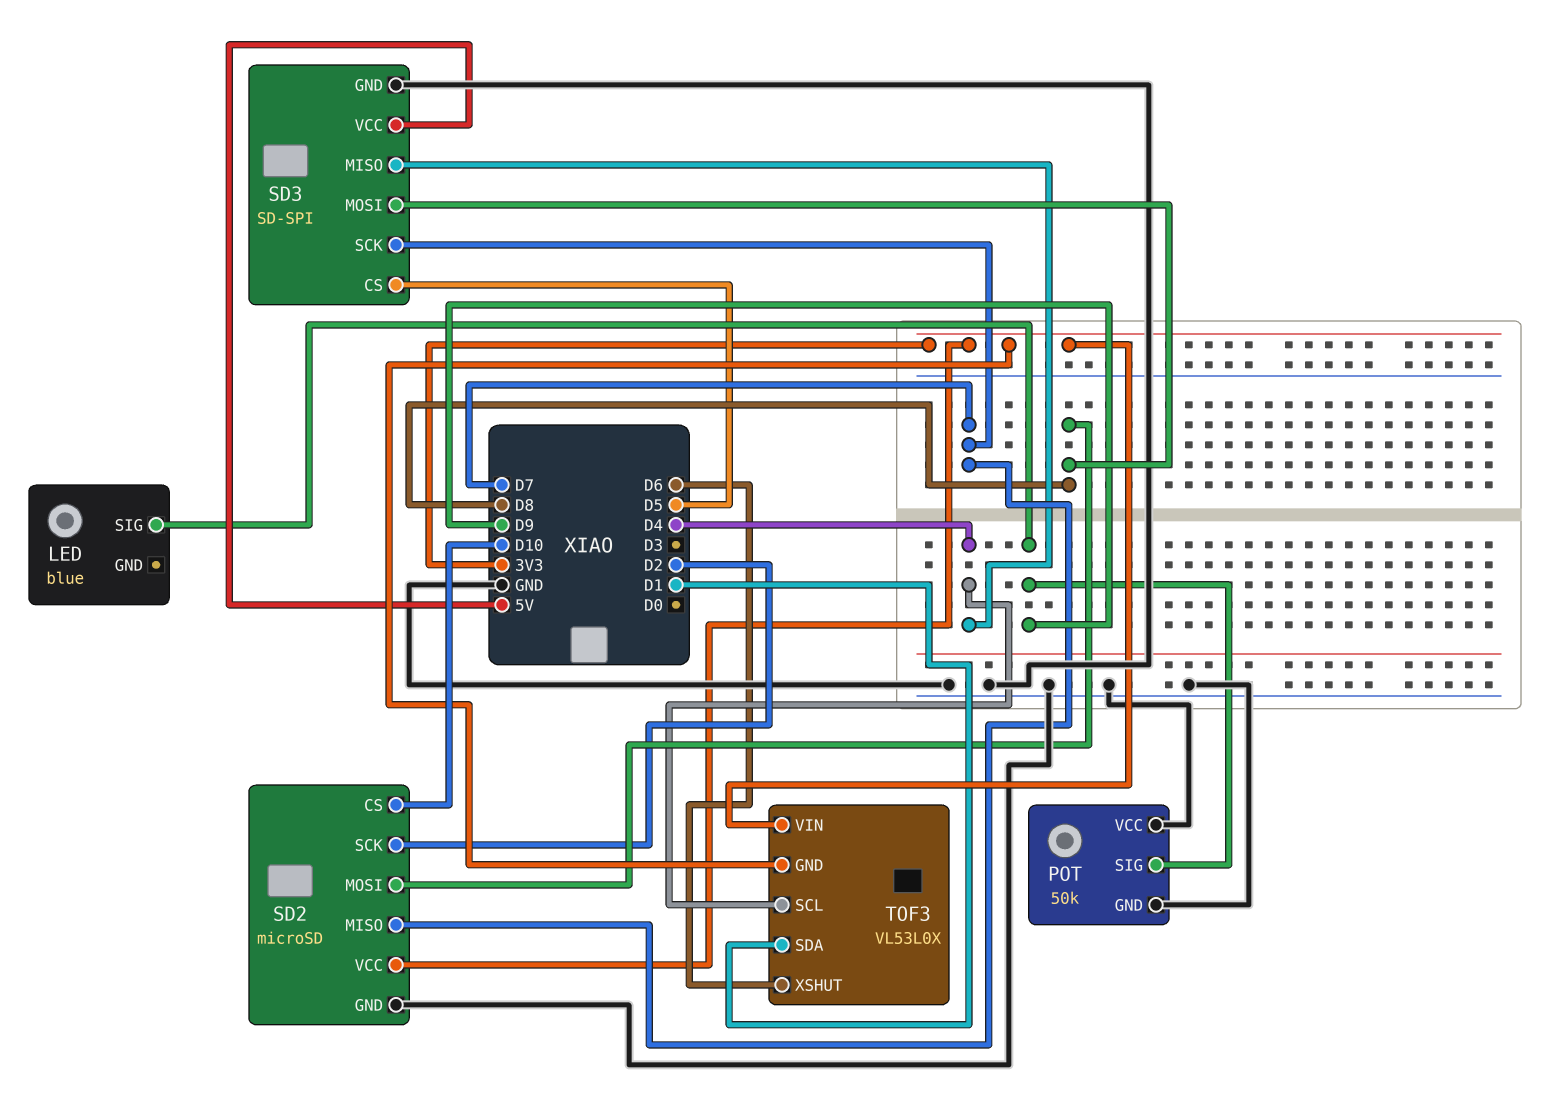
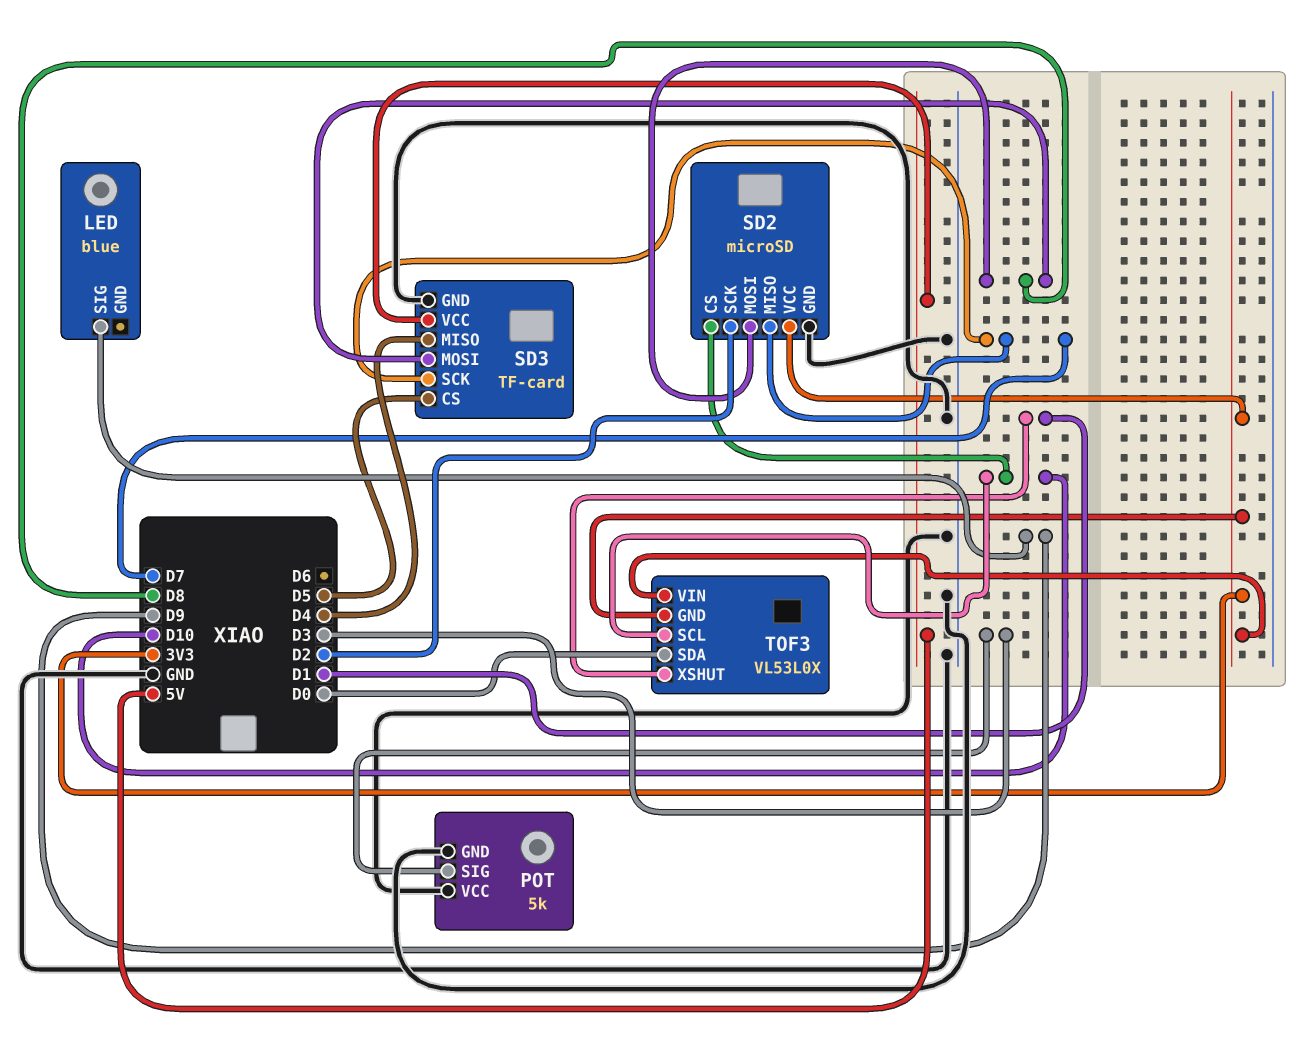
POT: 50k -> 5k
POT pin SIG: D9 -> D3
SD3: SD-SPI -> TF-card
TOF3 pin SCL: D4 -> D10
TOF3 pin SDA: D1 -> D0
TOF3 pin XSHUT: D6 -> D1

